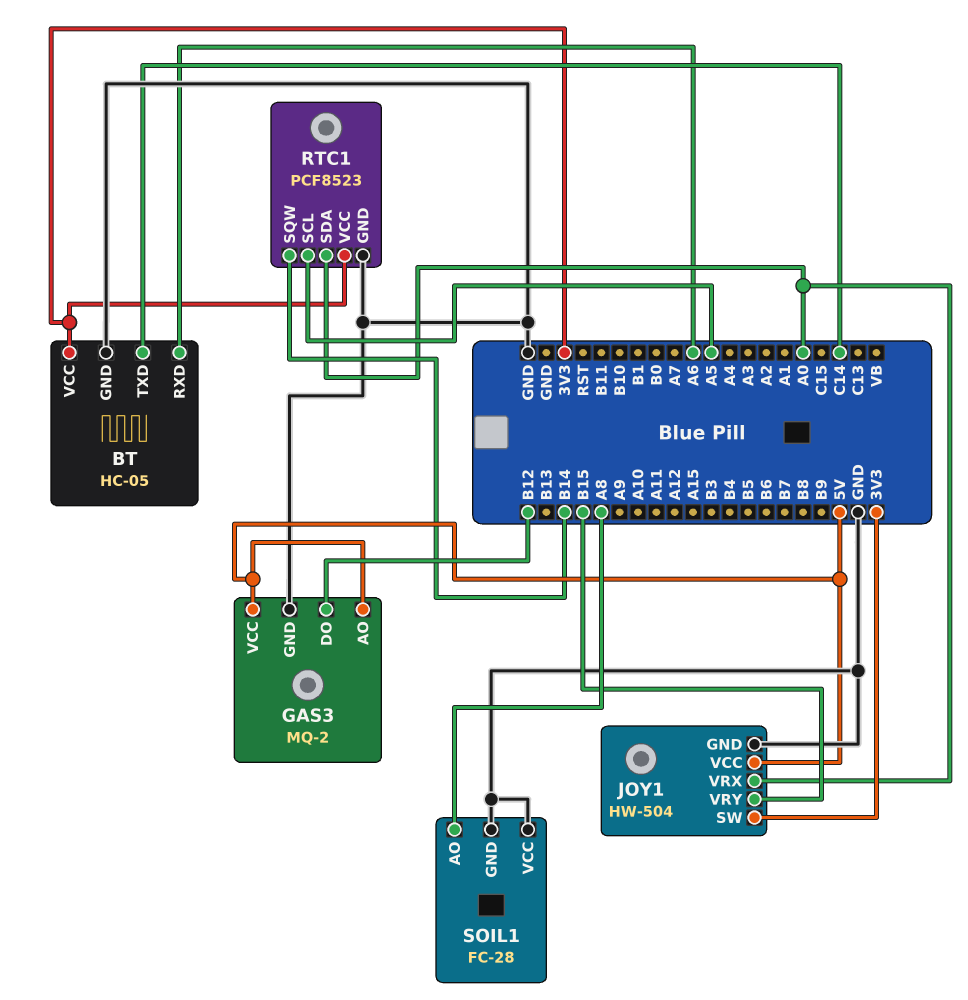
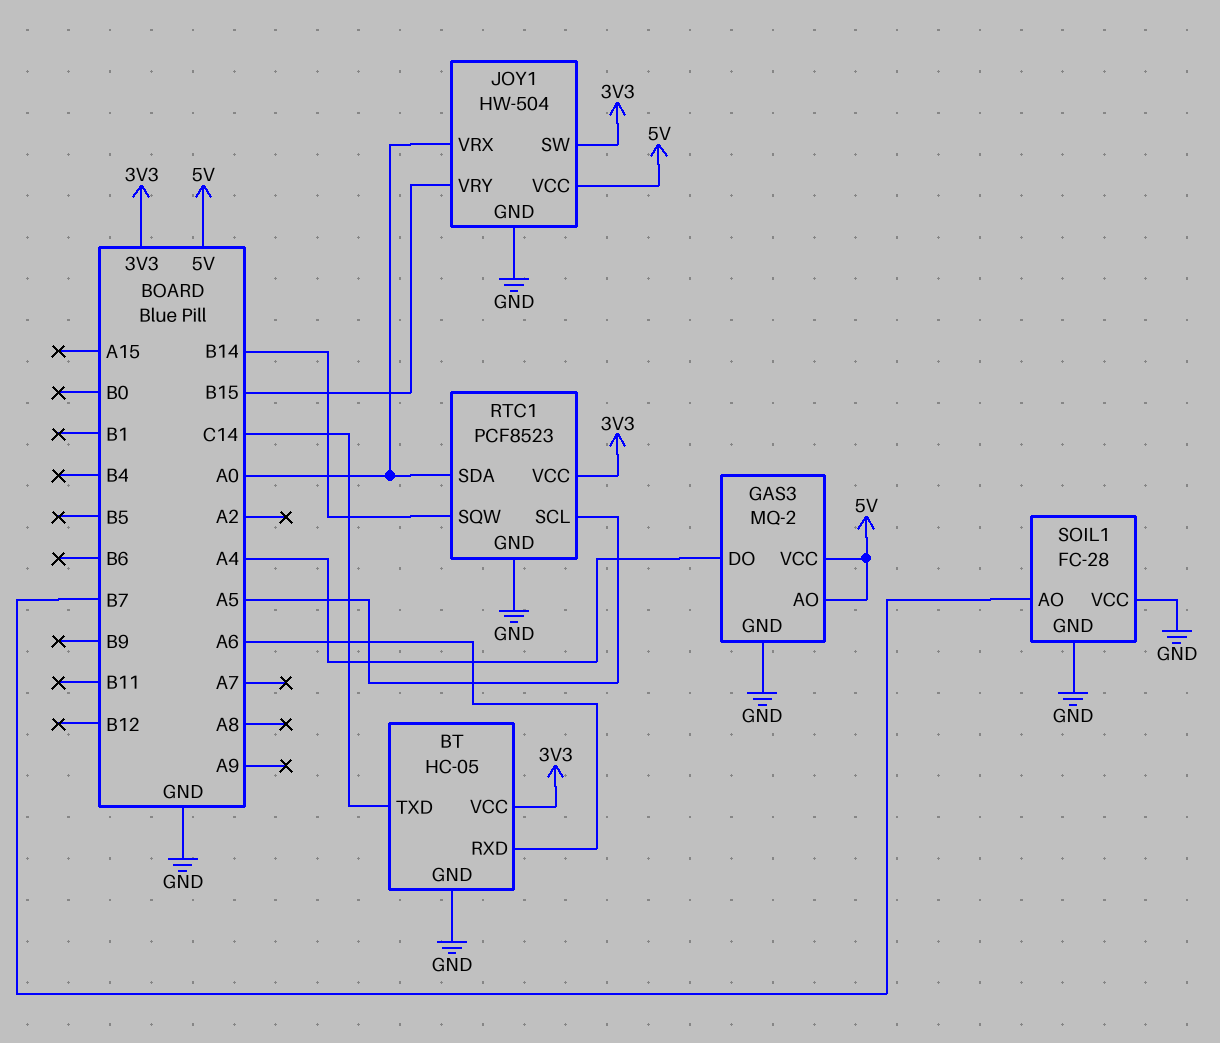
GAS3 pin DO: B12 -> A4
SOIL1 pin AO: A8 -> B7

